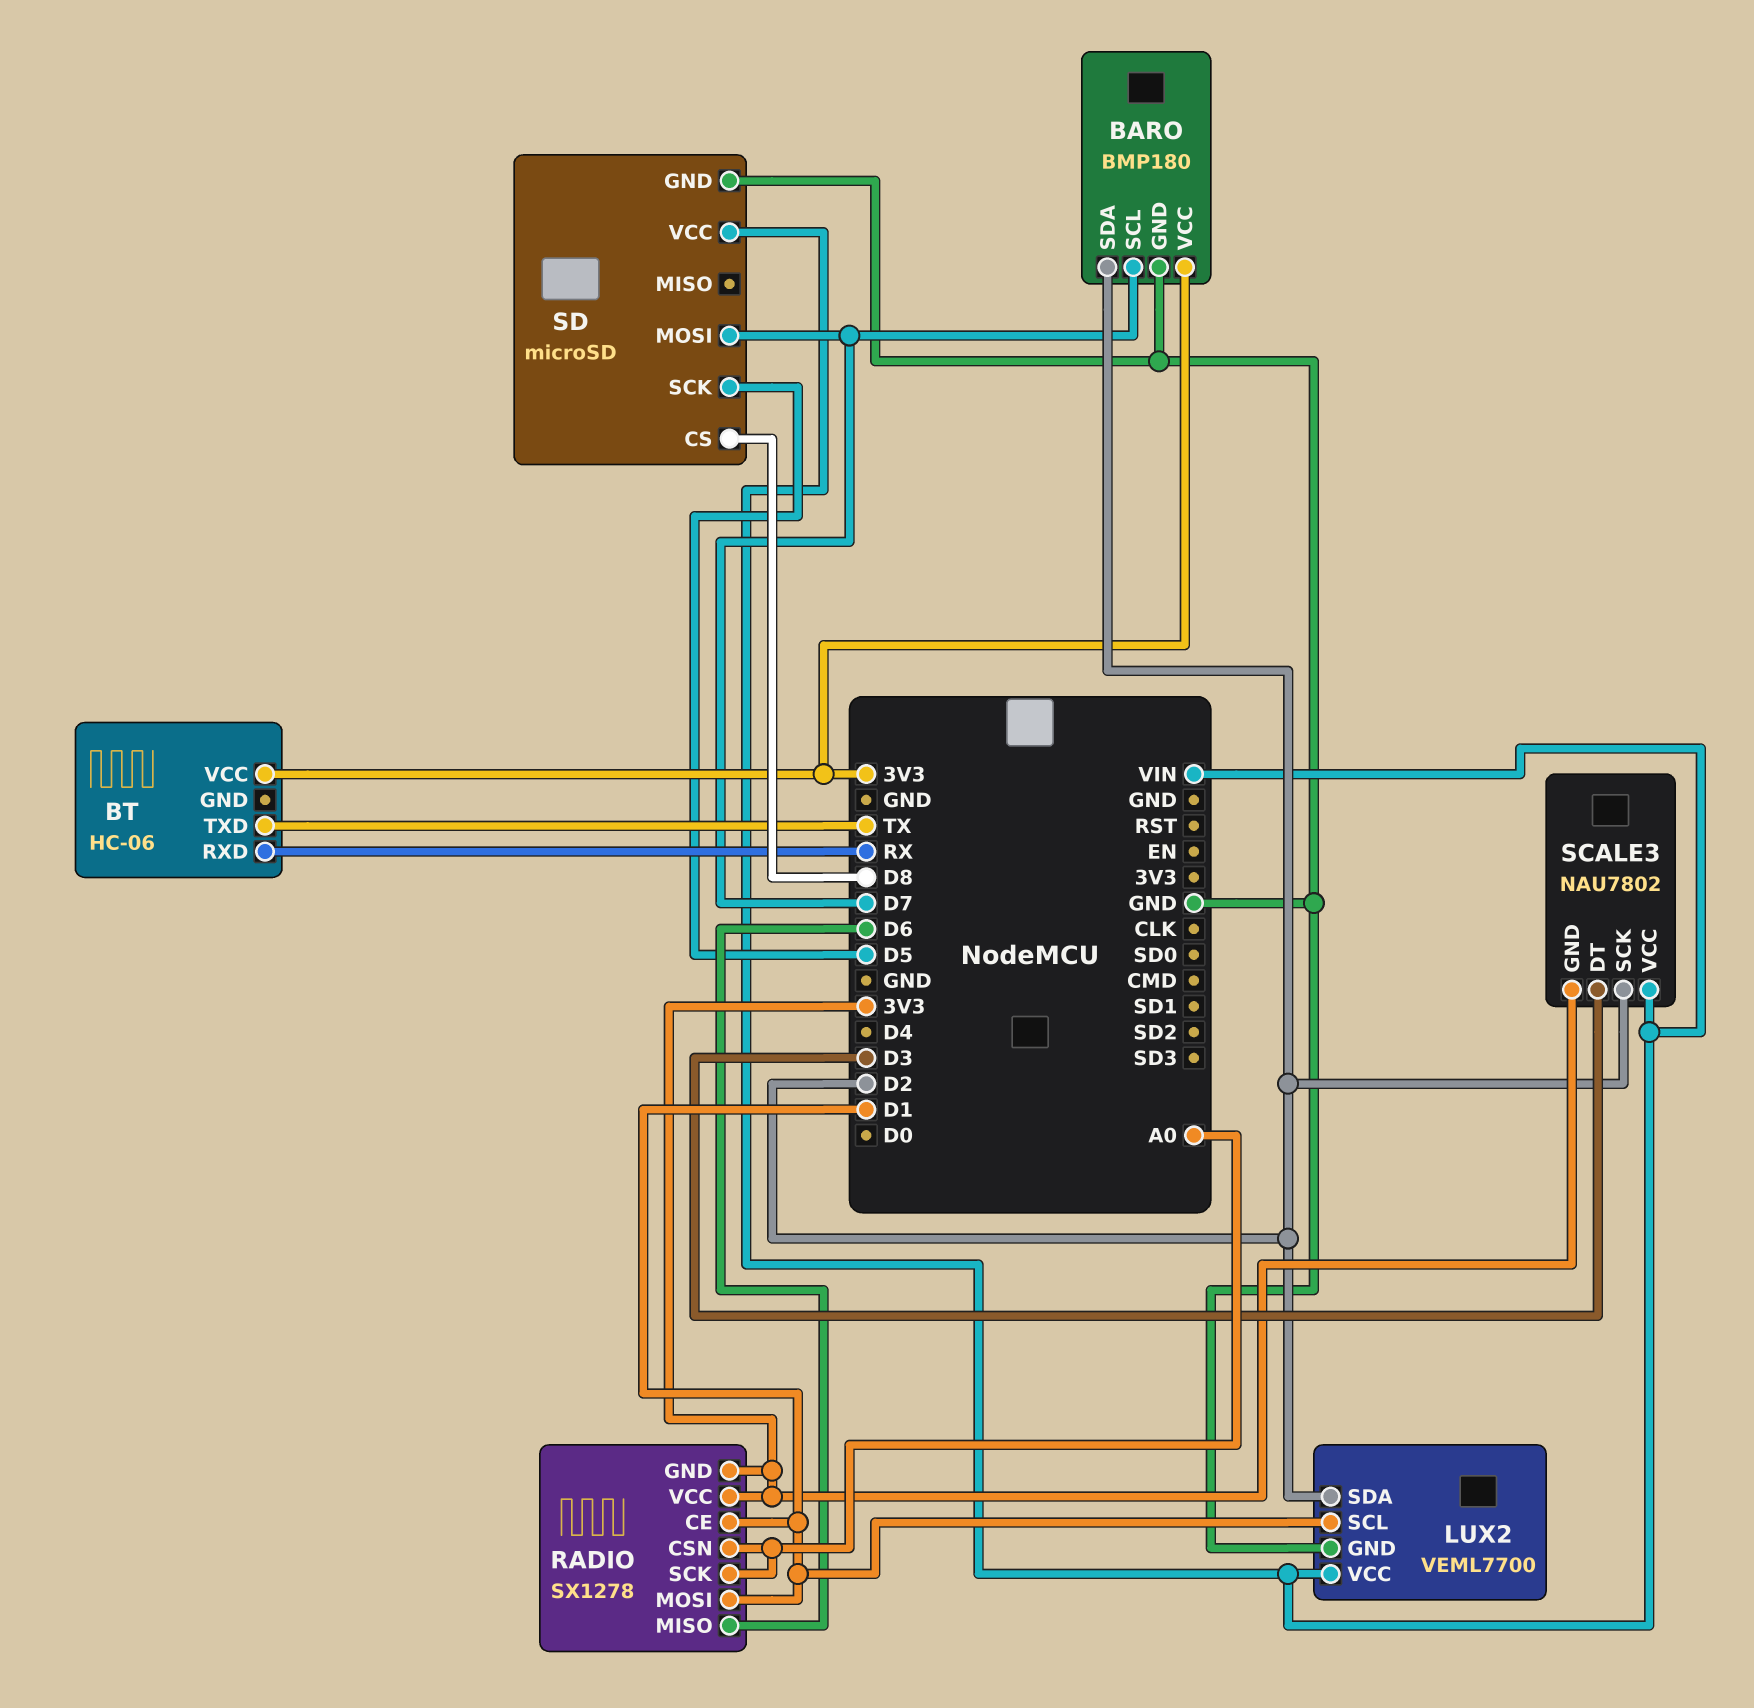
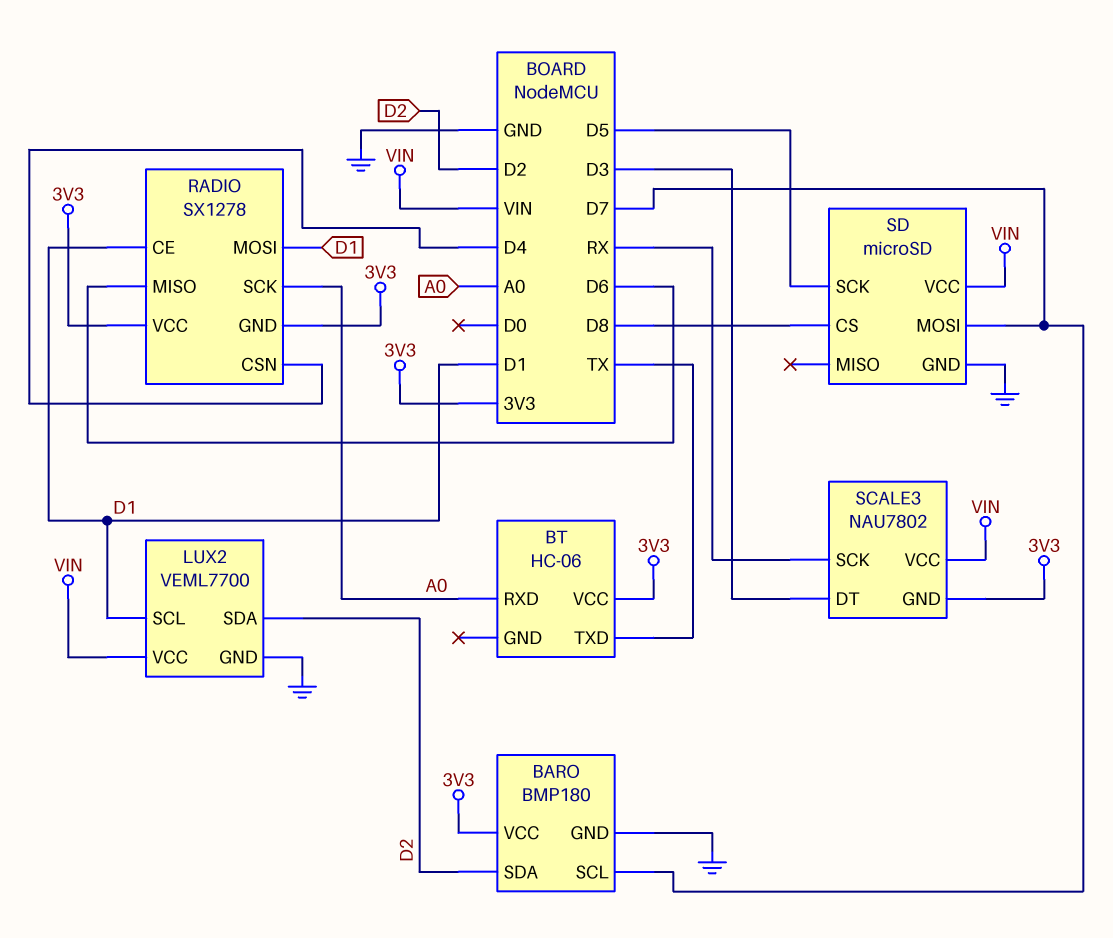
BT pin RXD: RX -> A0
RADIO pin CSN: A0 -> D4
SCALE3 pin SCK: D2 -> RX

